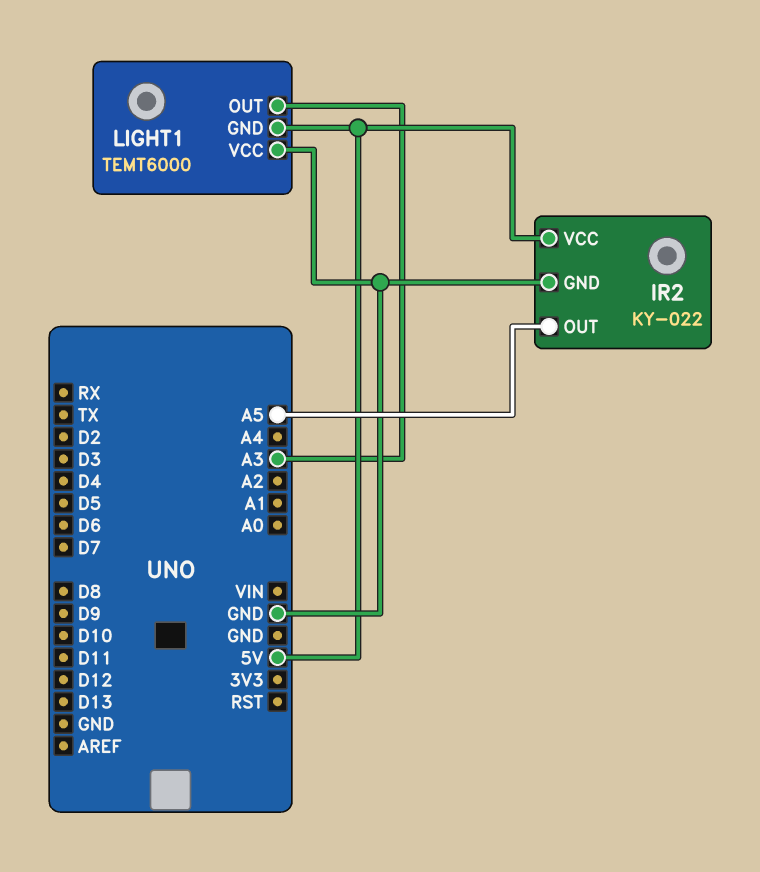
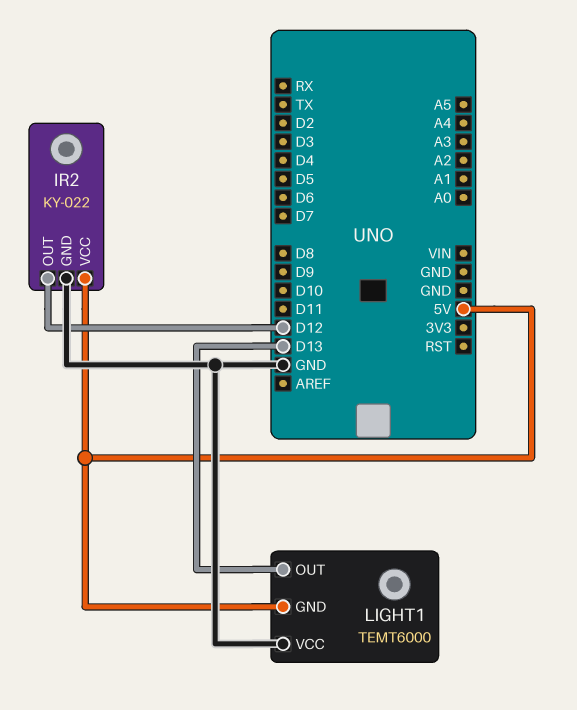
IR2 pin OUT: A5 -> D12
LIGHT1 pin OUT: A3 -> D13

